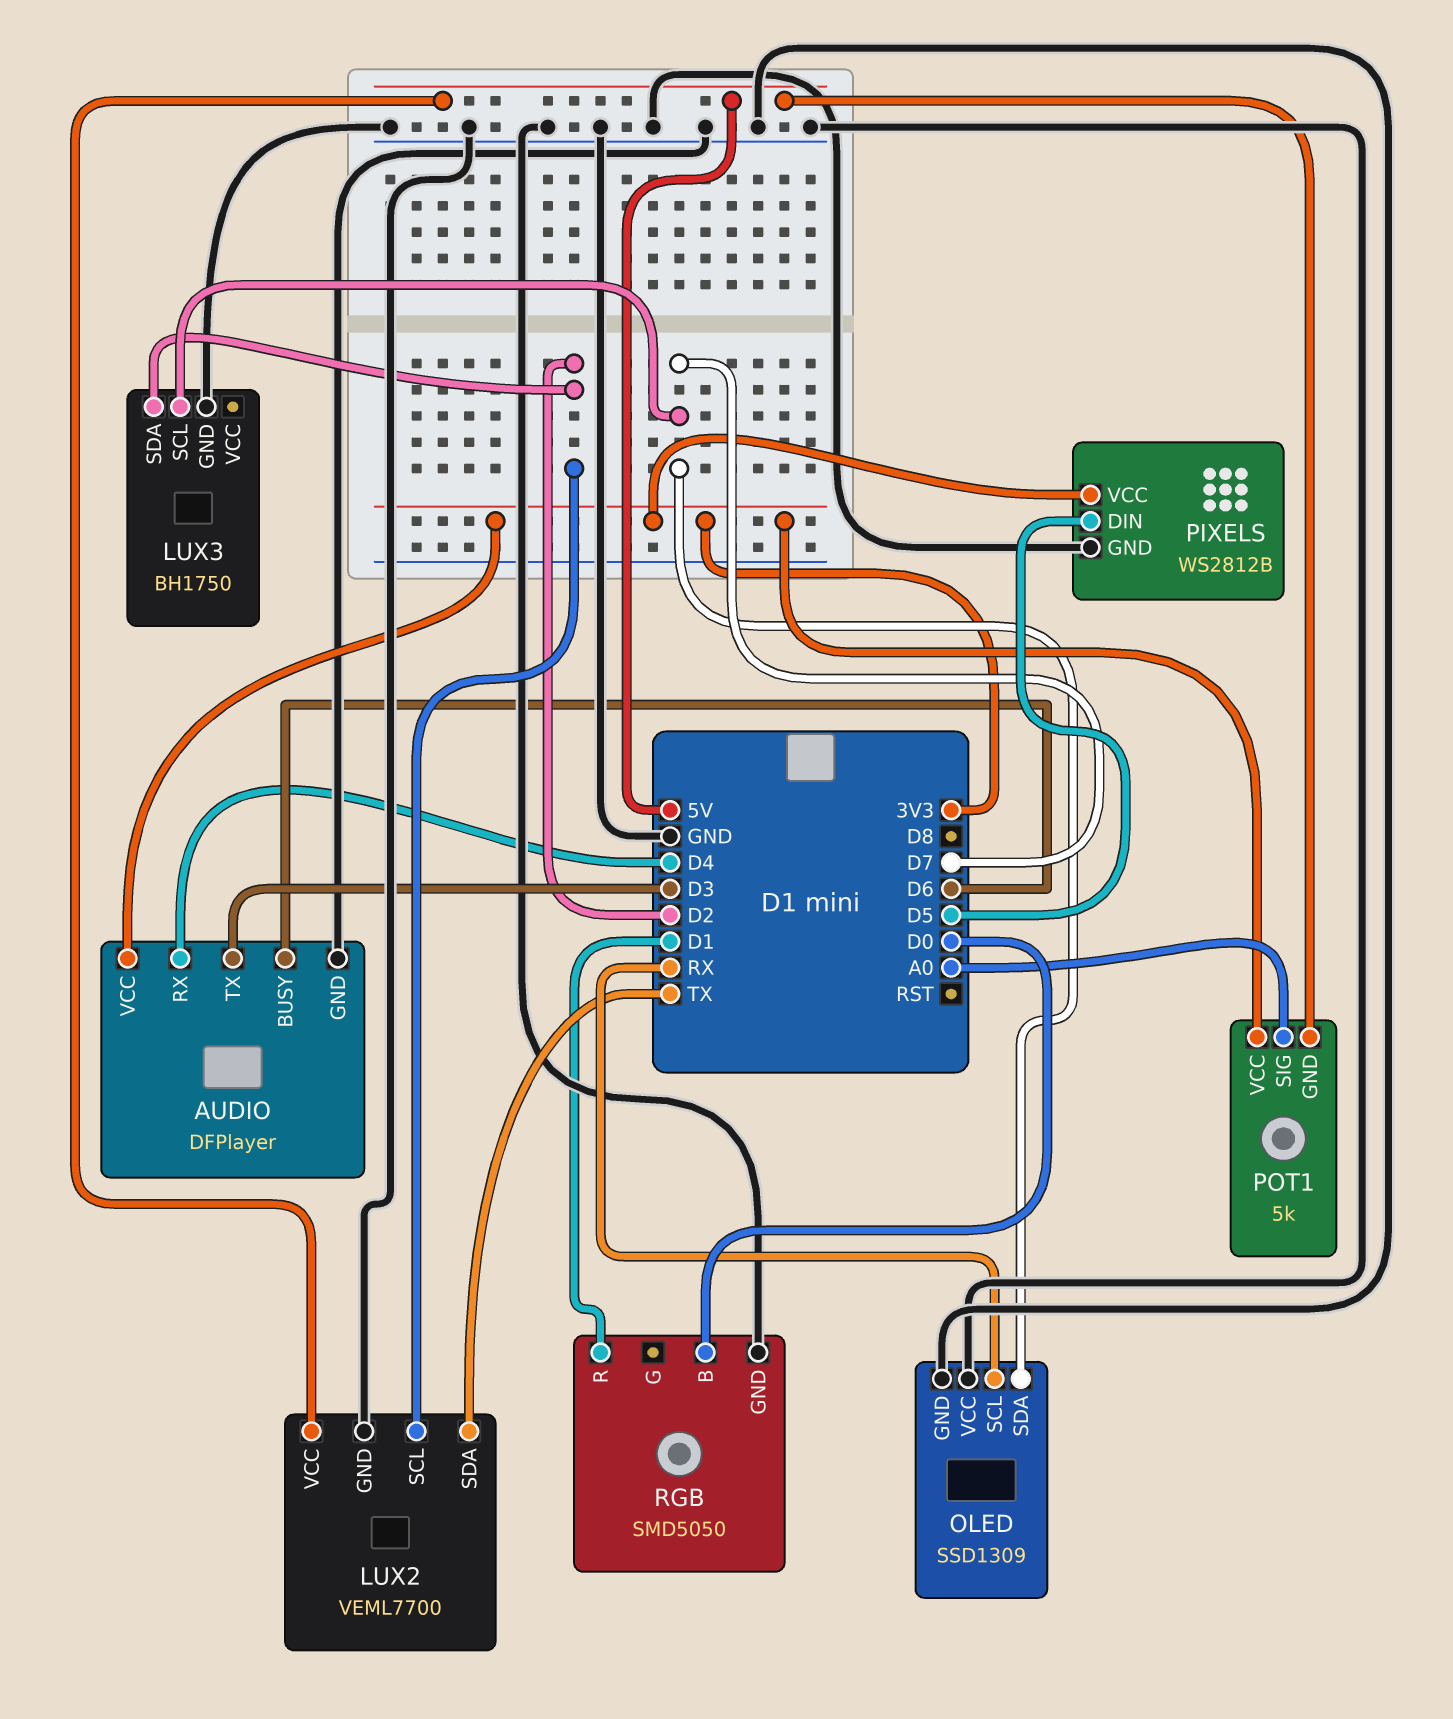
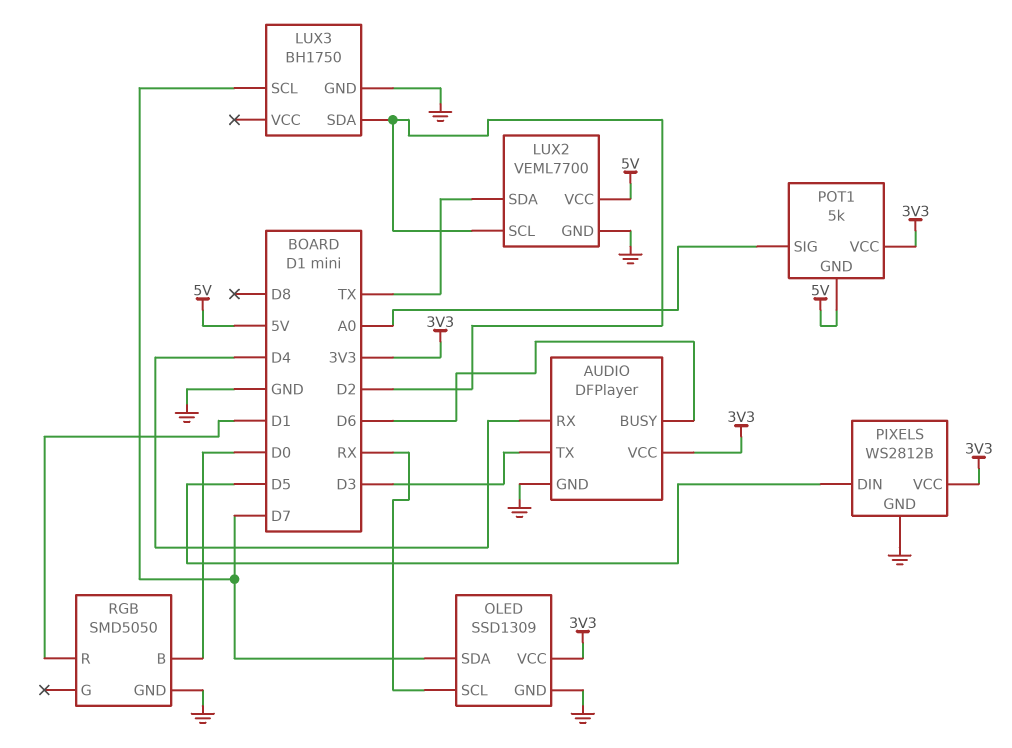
OLED pin VCC: GND -> 3V3

